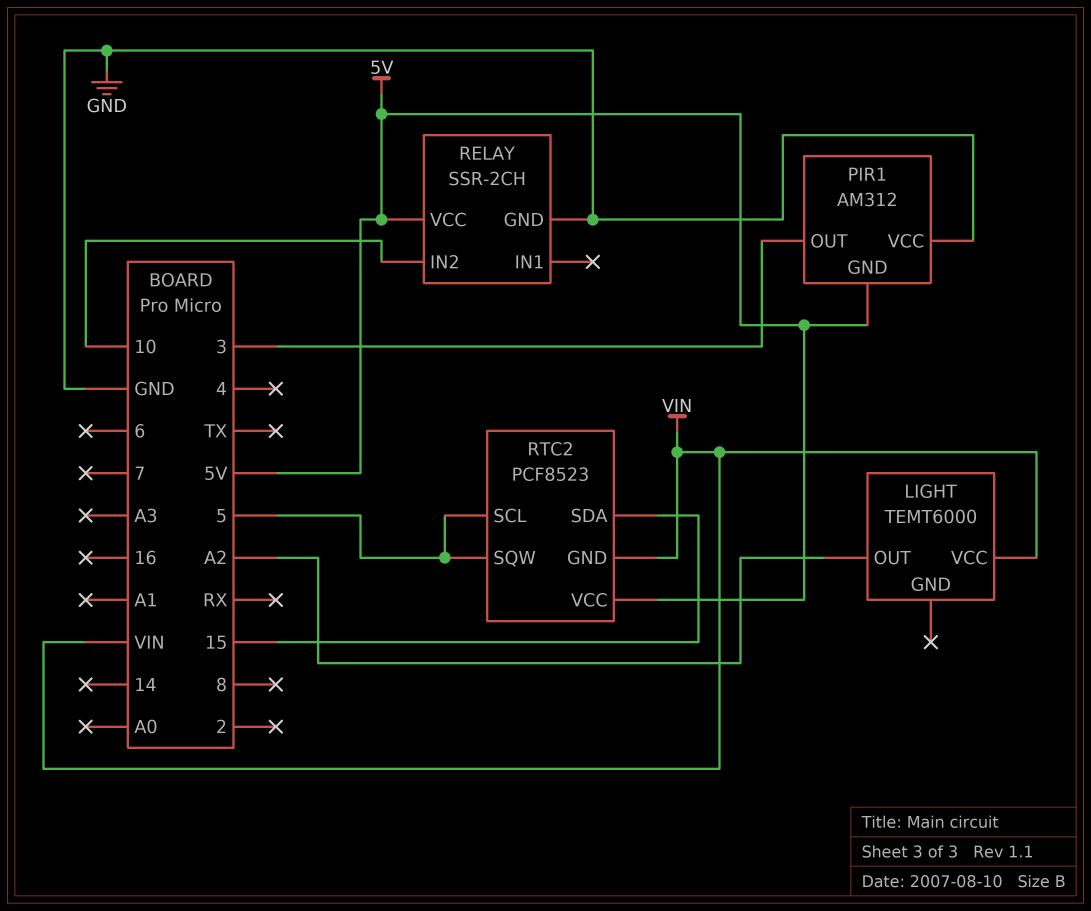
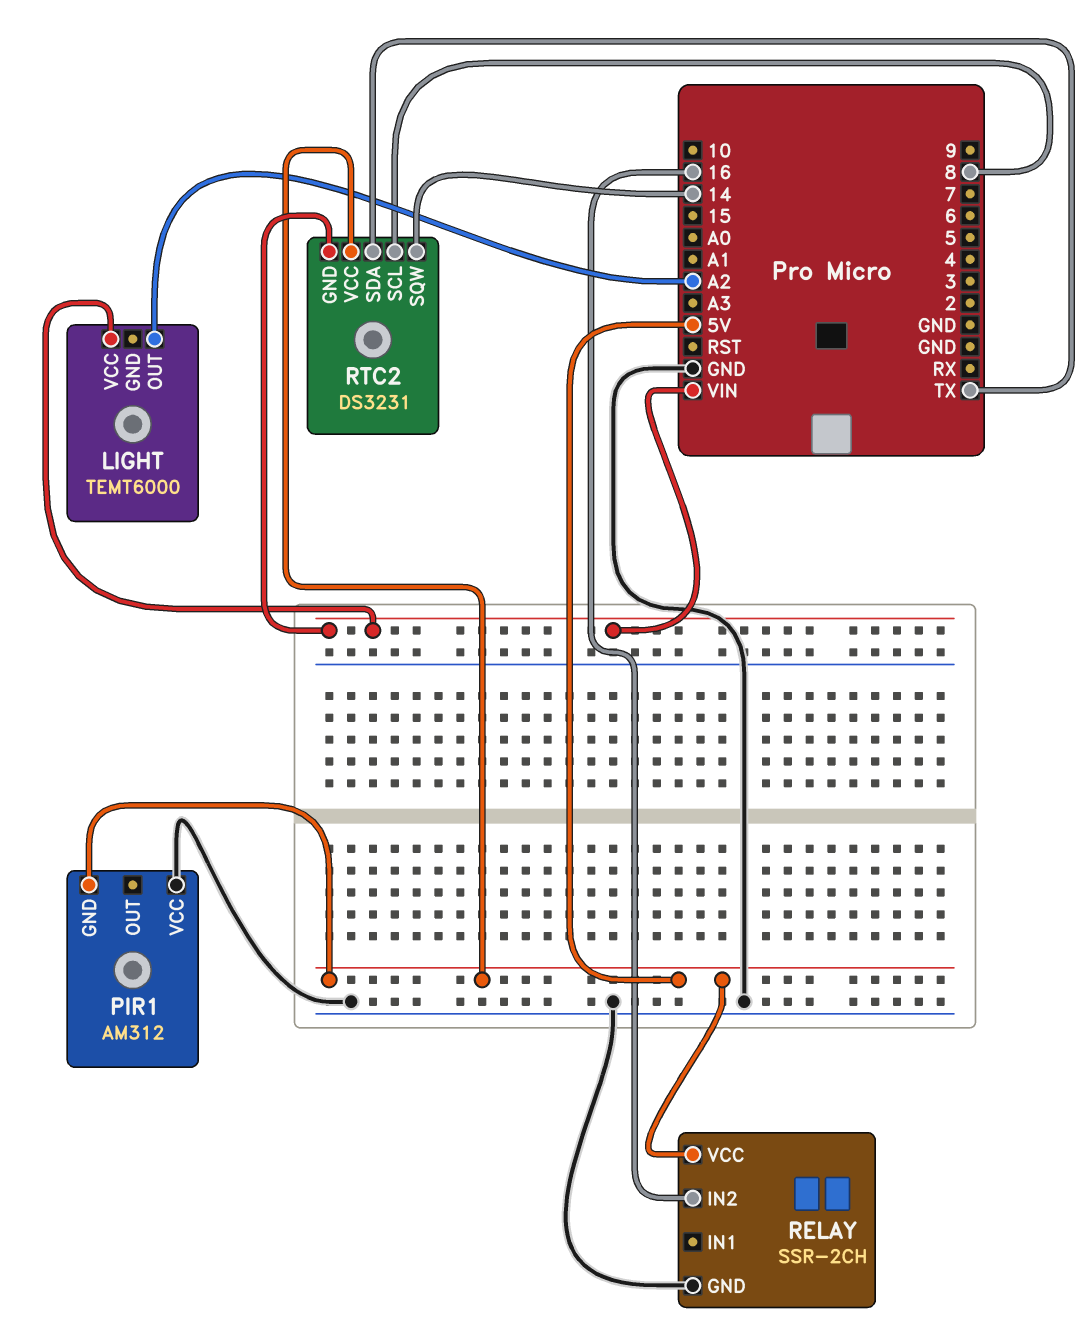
PIR1 pin OUT: 3 -> none
RELAY pin IN2: 10 -> 16
RTC2: PCF8523 -> DS3231
RTC2 pin SCL: 5 -> 8
RTC2 pin SDA: 15 -> TX
RTC2 pin SQW: 5 -> 14

